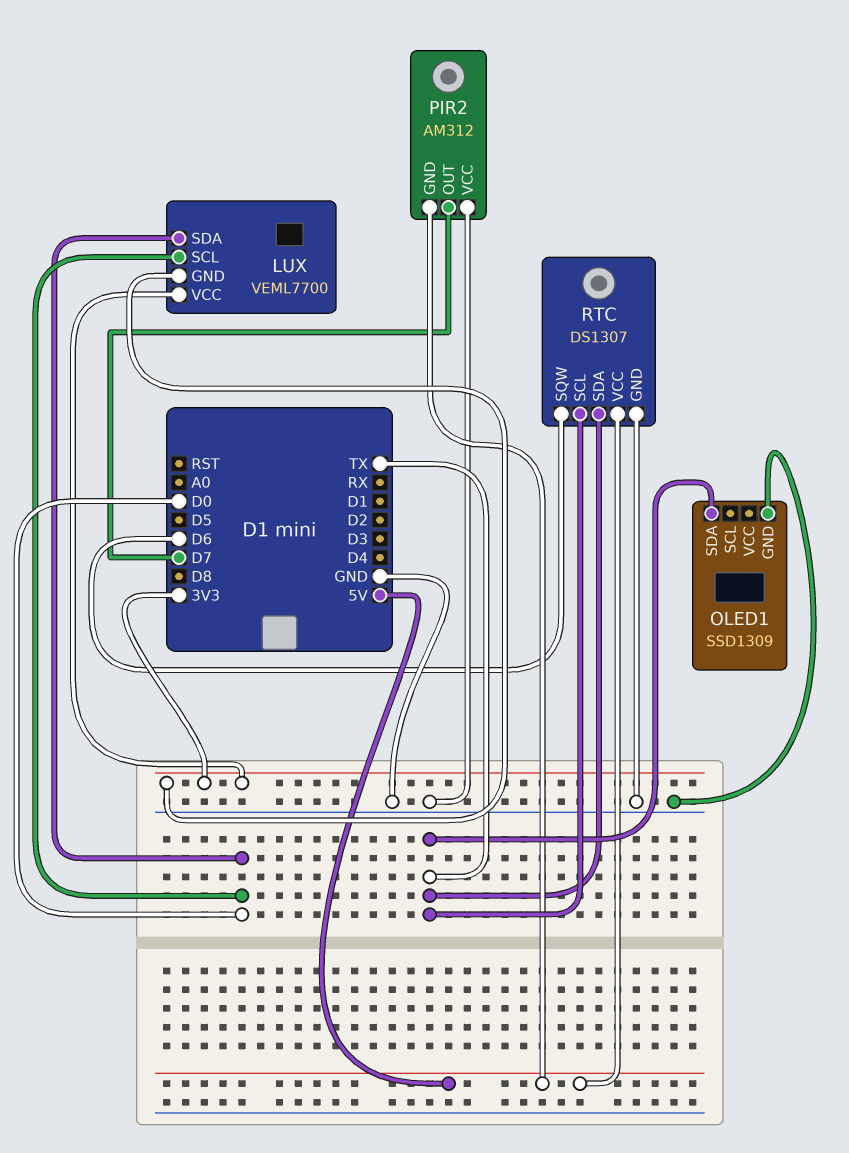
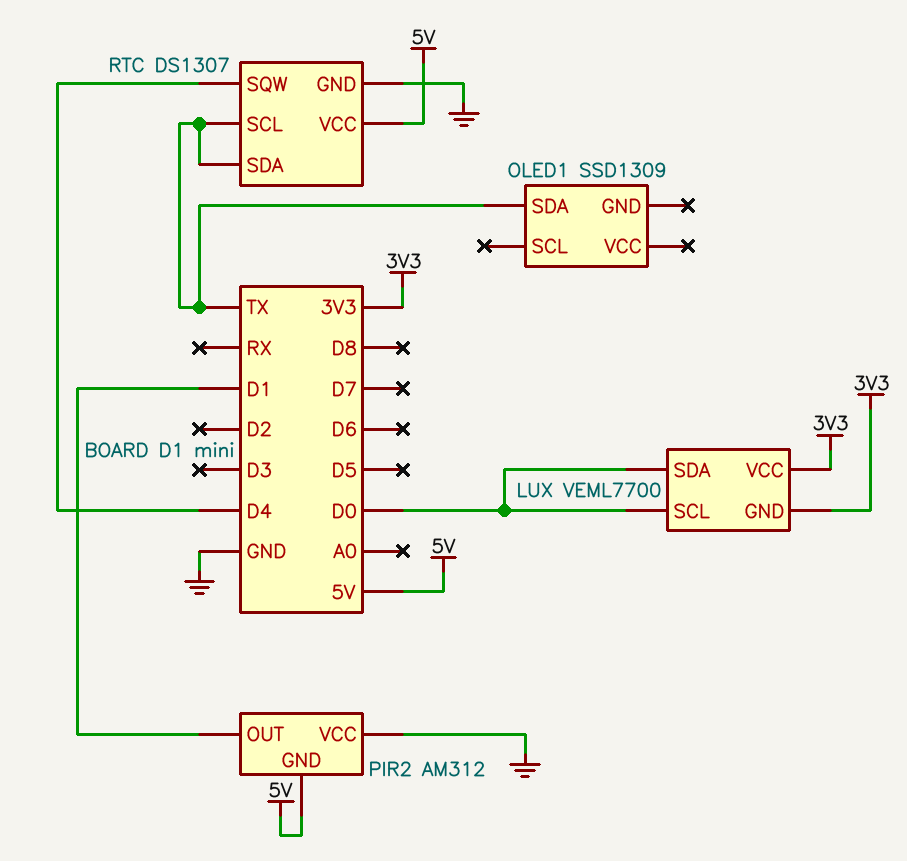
OLED1 pin GND: GND -> none
PIR2 pin OUT: D7 -> D1
RTC pin SQW: D6 -> D4

